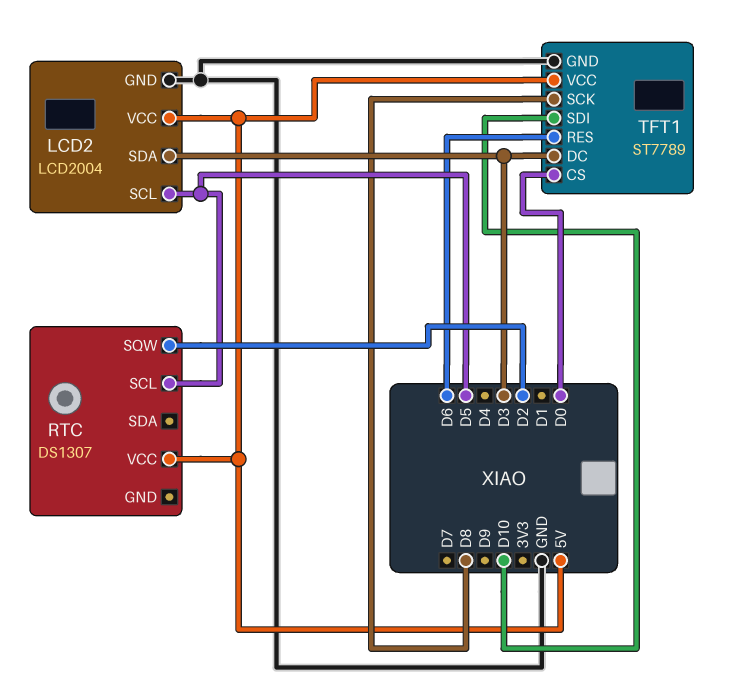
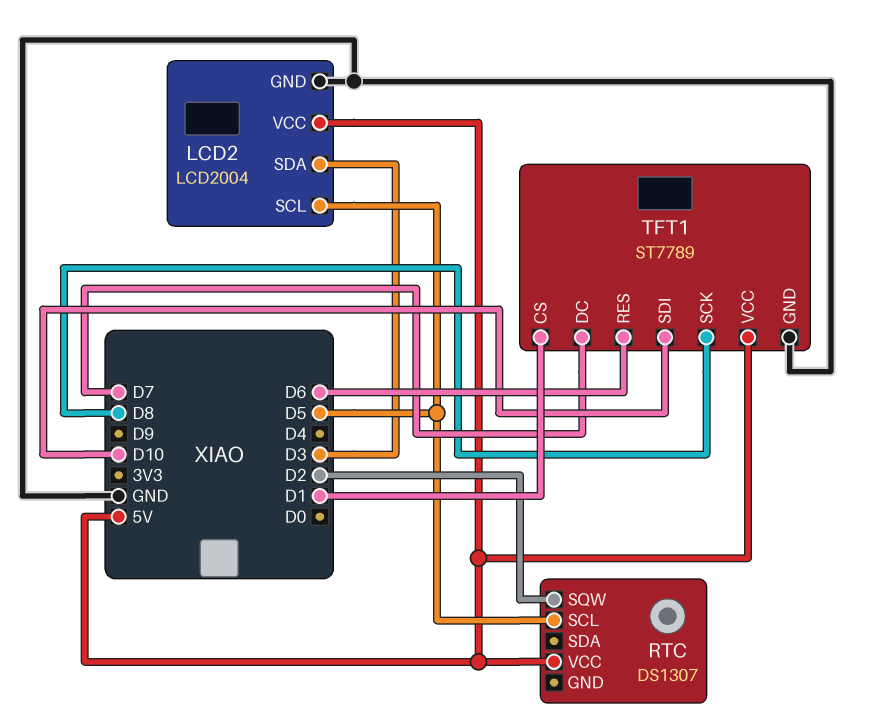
TFT1 pin CS: D0 -> D1
TFT1 pin DC: D3 -> D7

